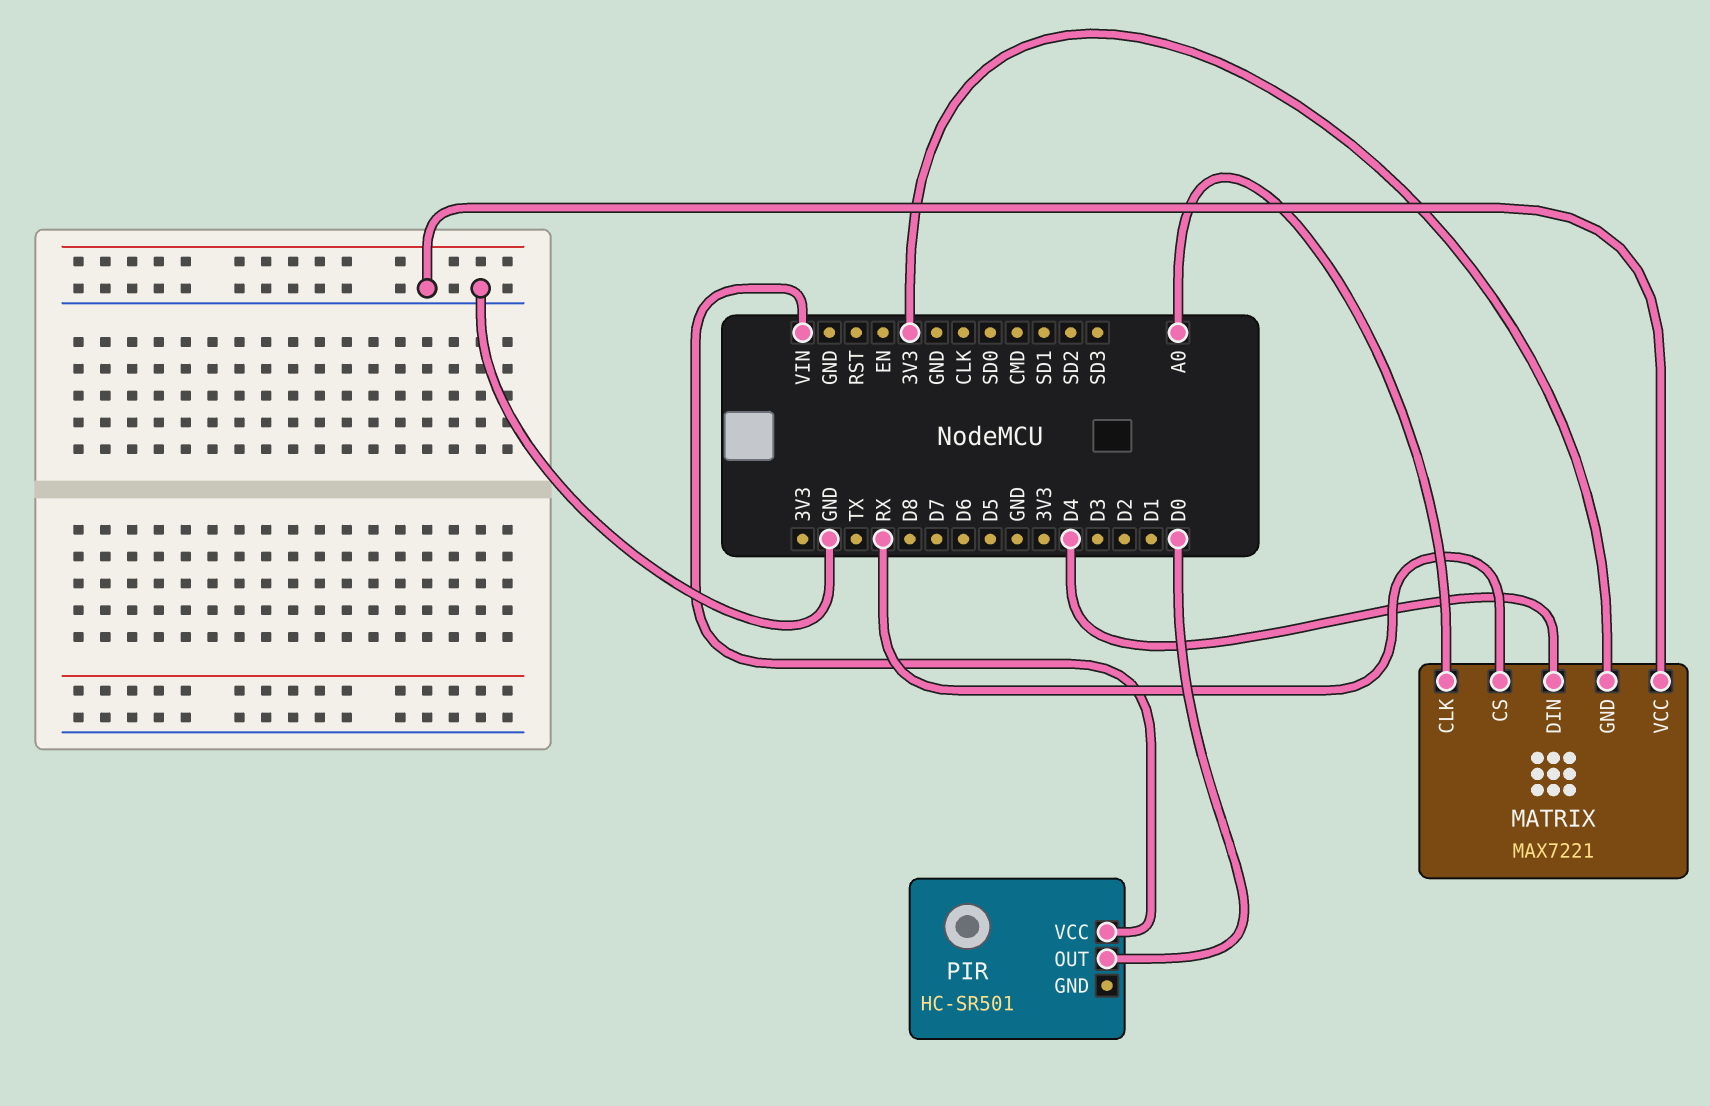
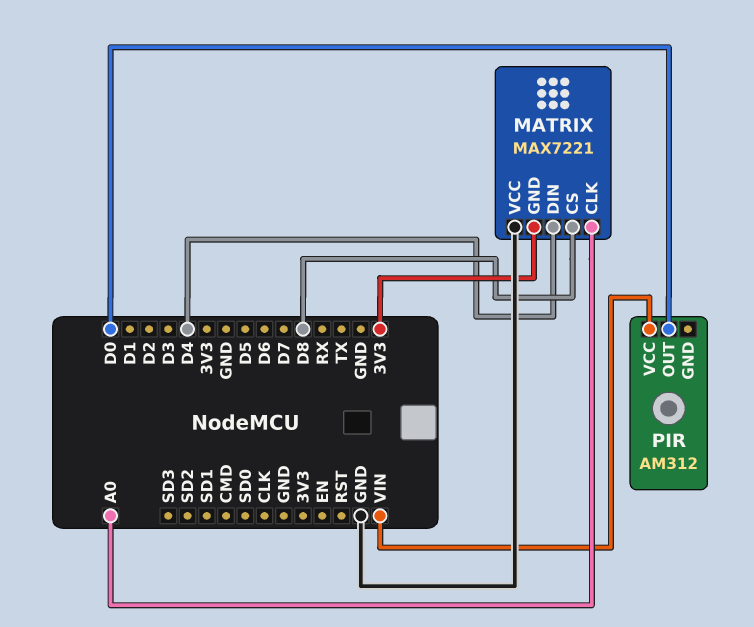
MATRIX pin CS: RX -> D8
PIR: HC-SR501 -> AM312

